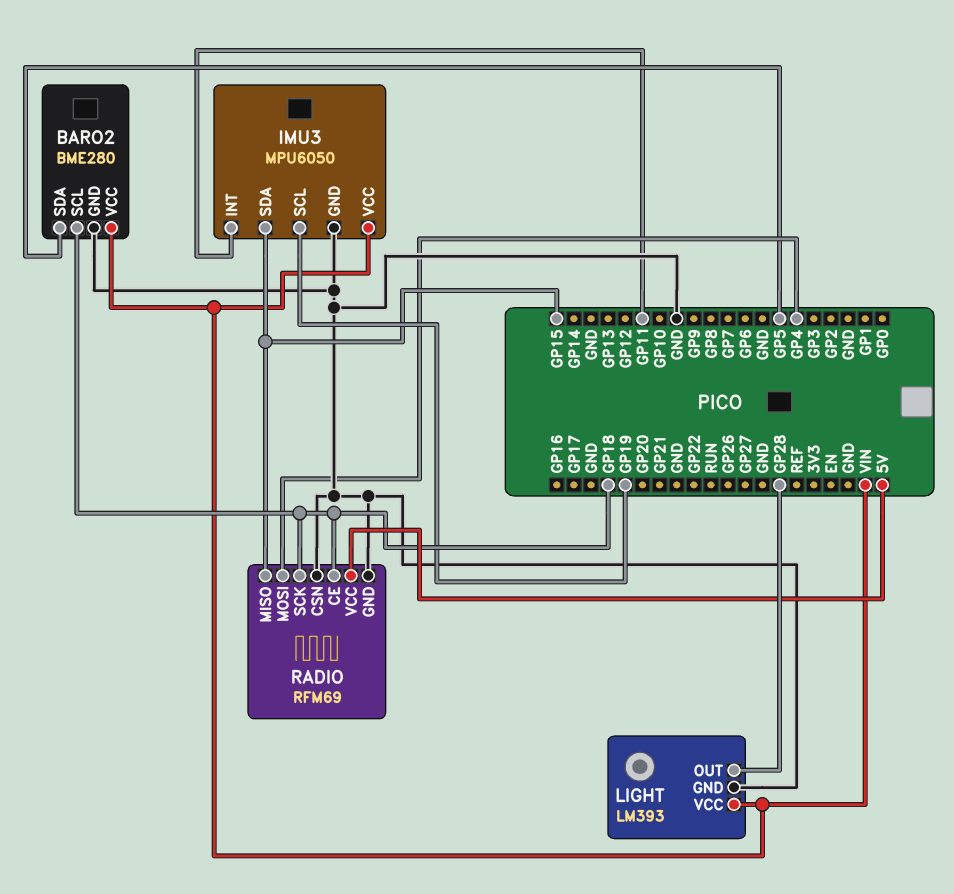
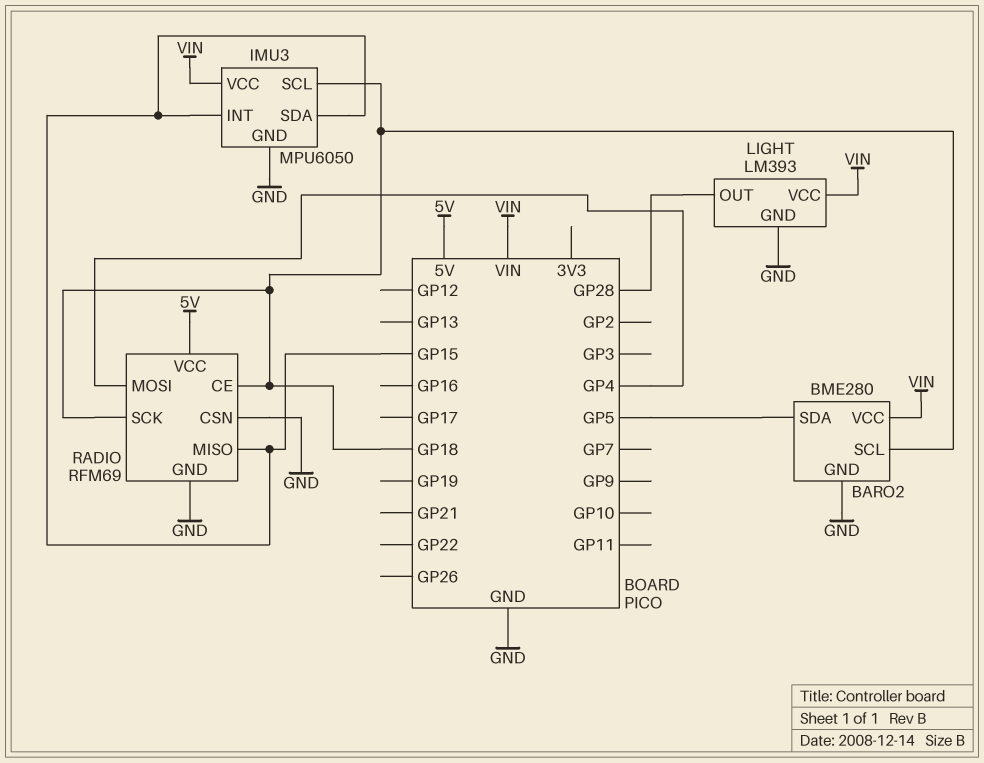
IMU3 pin INT: GP11 -> GP15
IMU3 pin SCL: GP19 -> GP18

